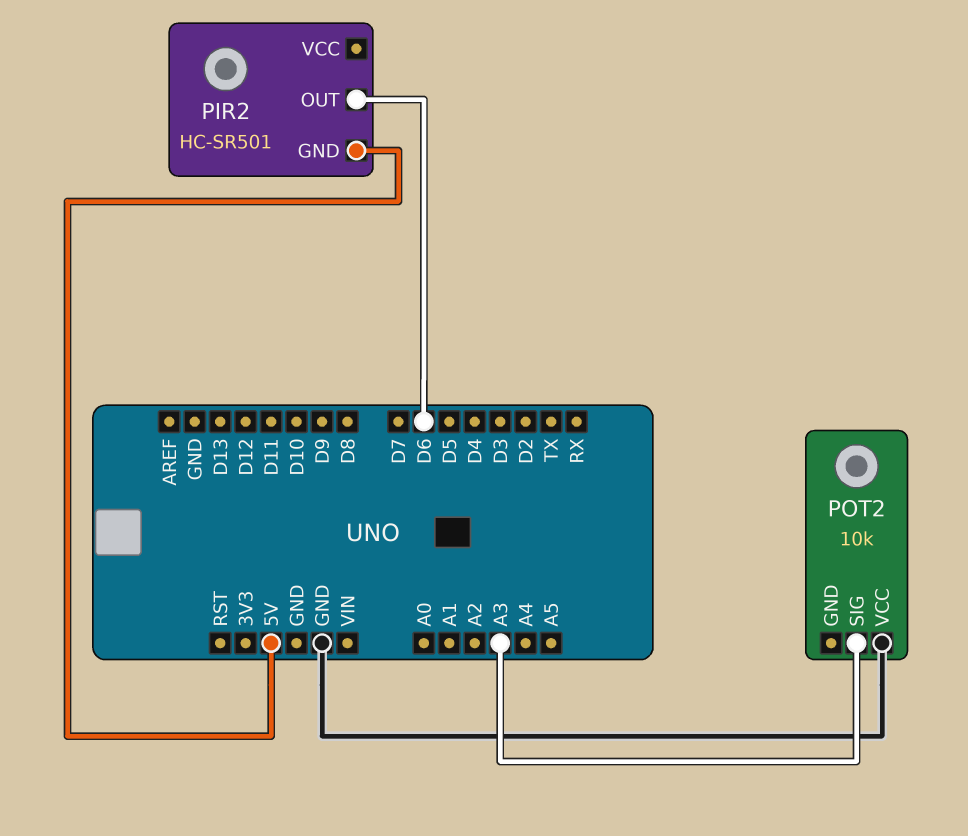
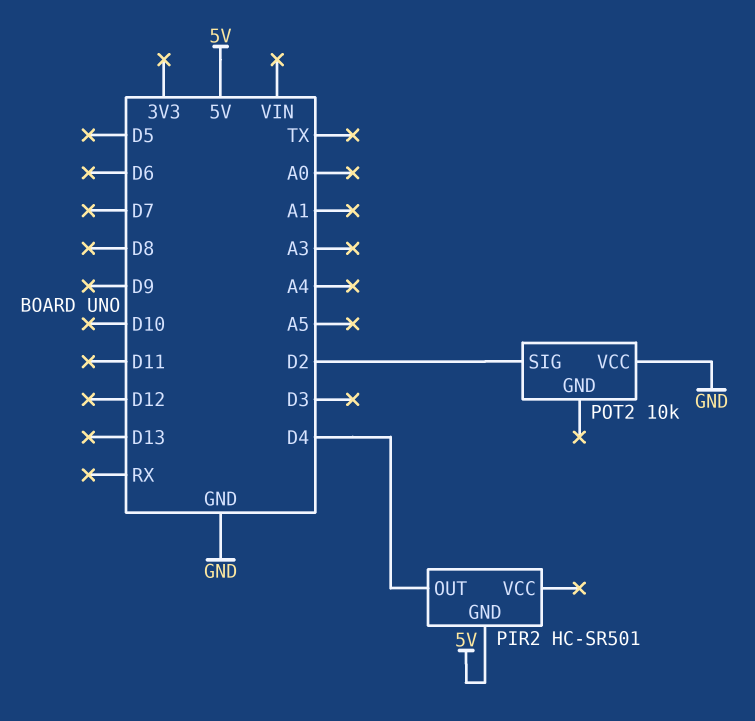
PIR2 pin OUT: D6 -> D4
POT2 pin SIG: A3 -> D2

